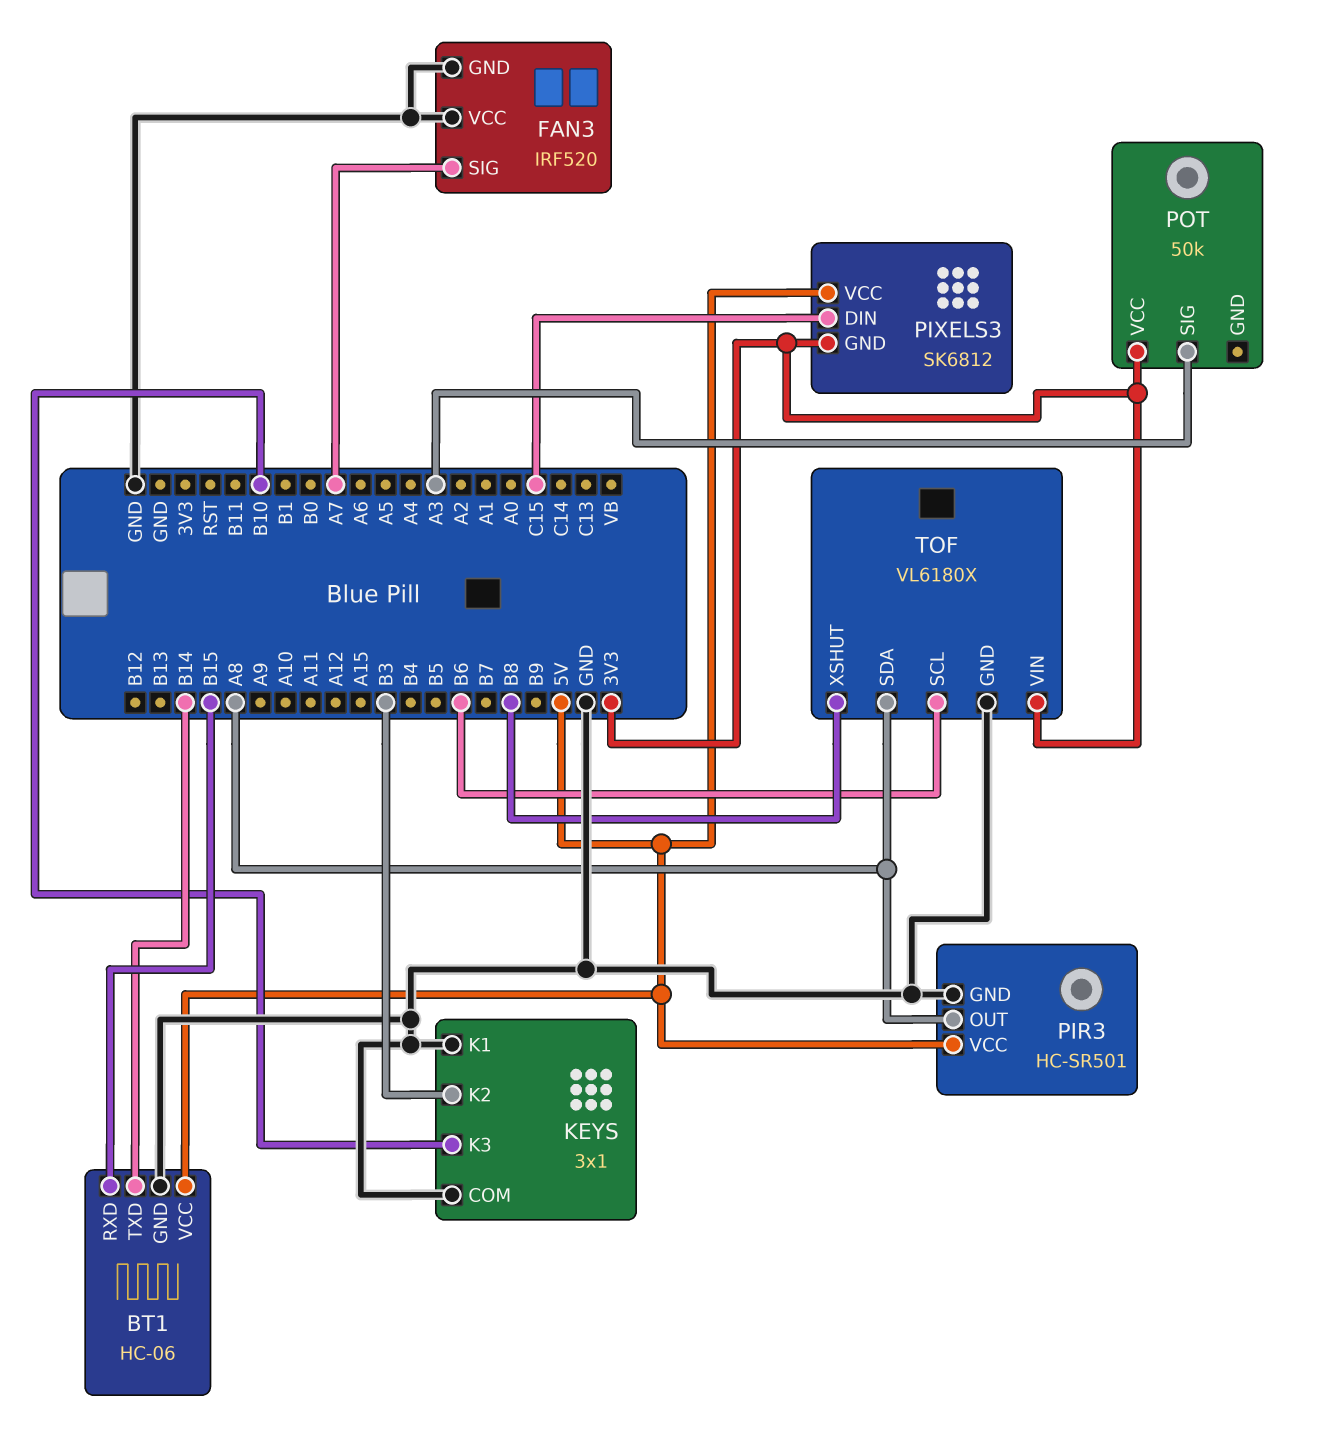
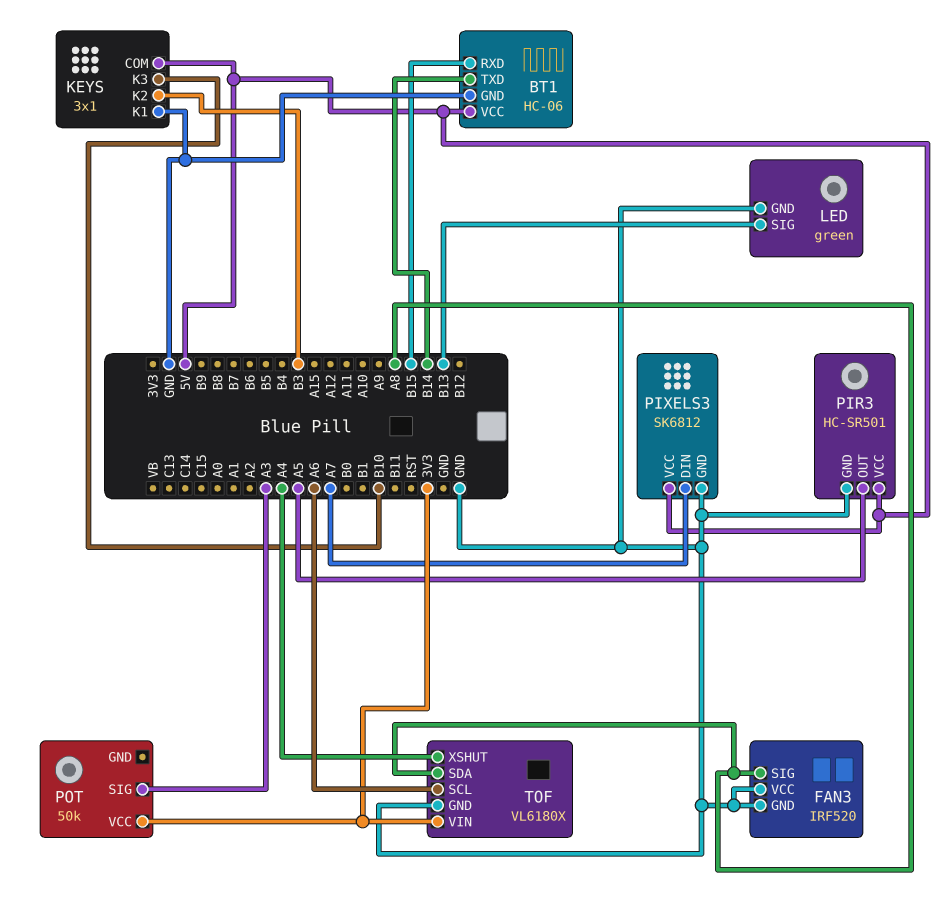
FAN3 pin SIG: A7 -> A8
KEYS pin COM: GND -> 5V
LED: none -> green
LED pin GND: none -> GND
LED pin SIG: none -> B13
PIR3 pin OUT: A8 -> A5
PIXELS3 pin DIN: C15 -> A7
PIXELS3 pin GND: 3V3 -> GND
TOF pin SCL: B6 -> A6
TOF pin XSHUT: B8 -> A4

